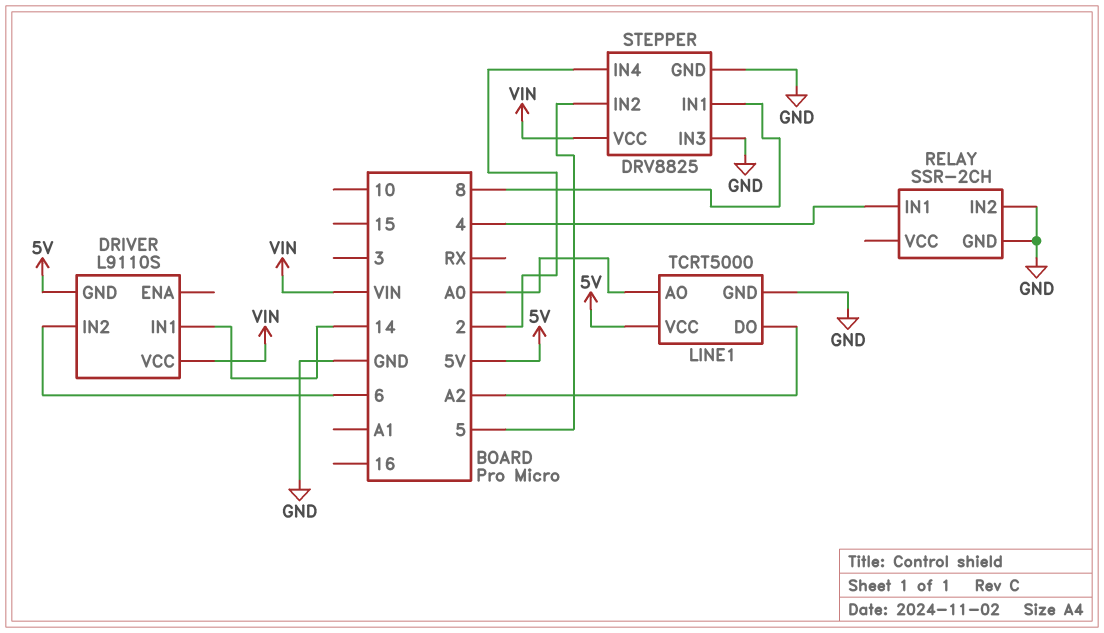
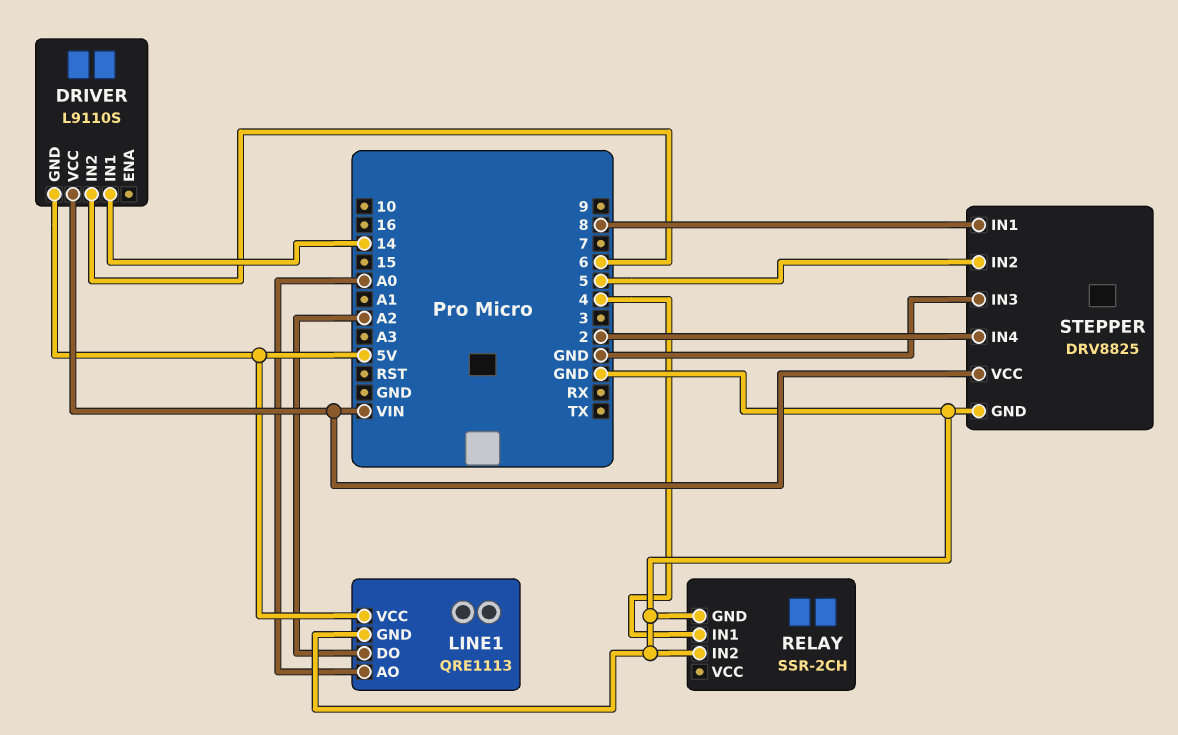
LINE1: TCRT5000 -> QRE1113

